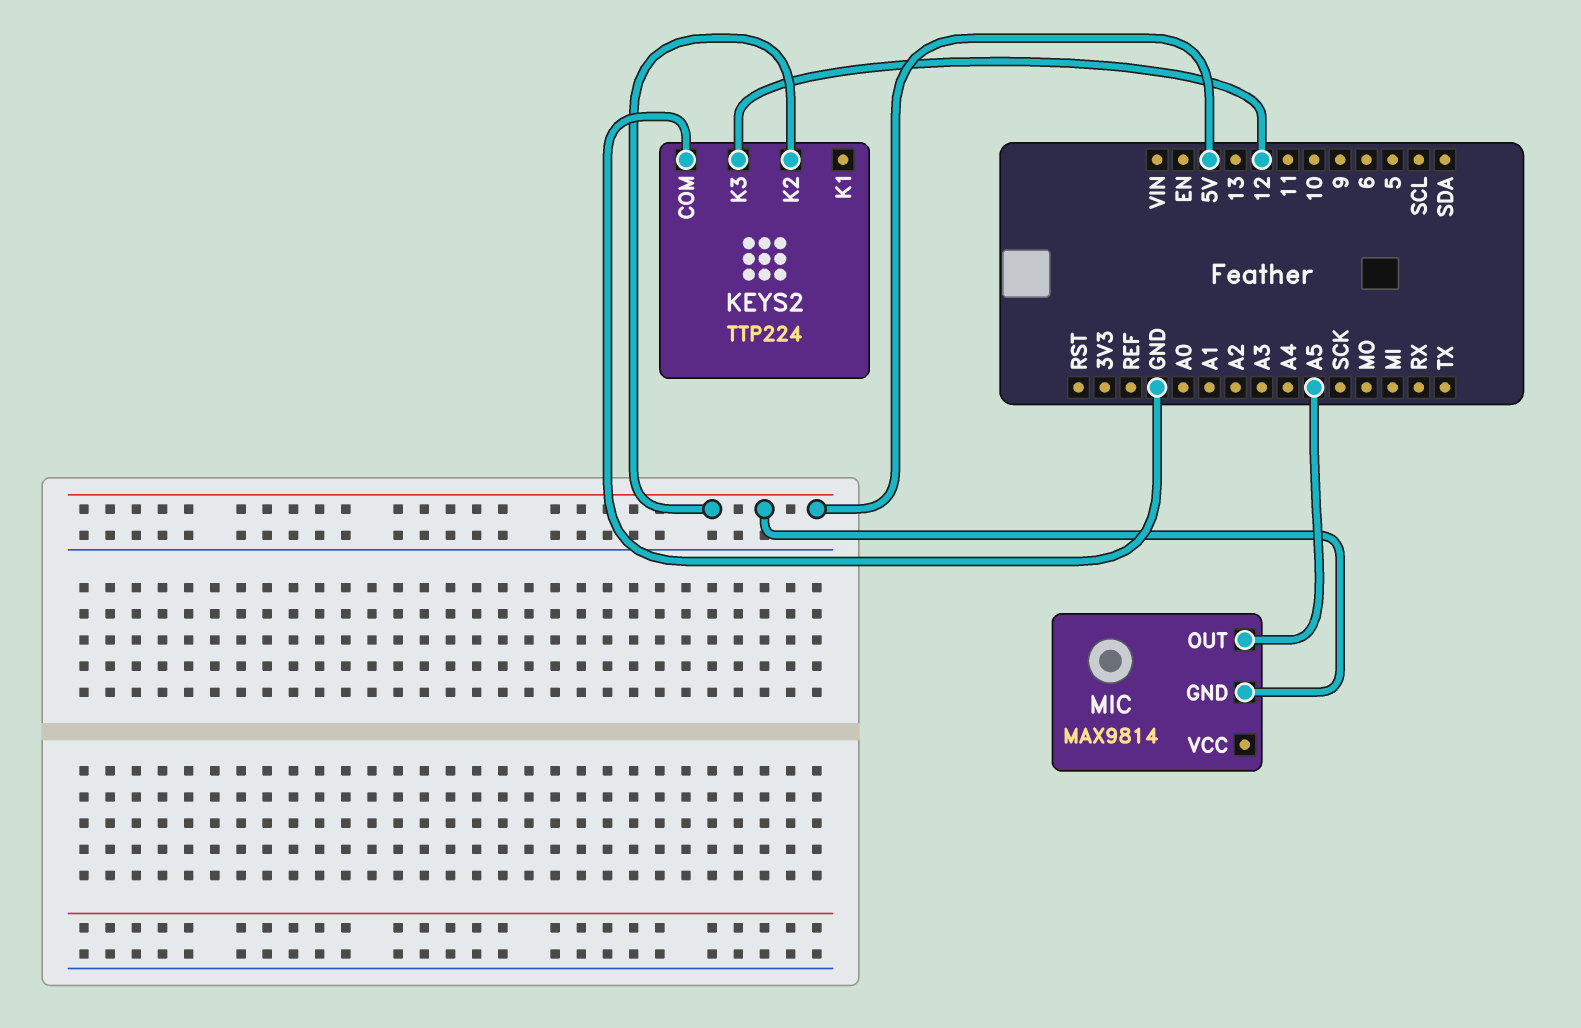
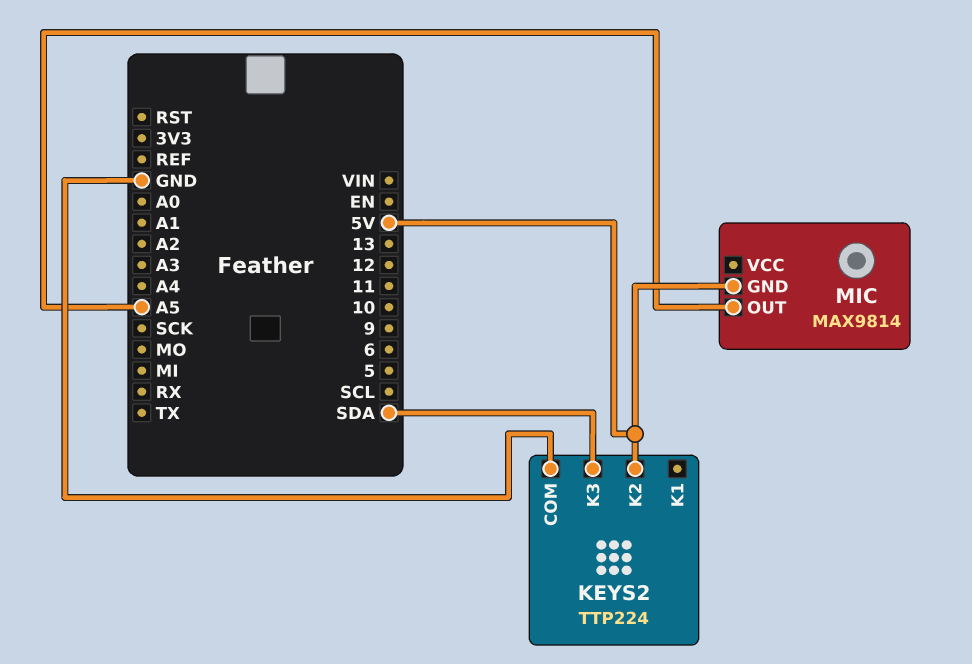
KEYS2 pin K3: 12 -> SDA

